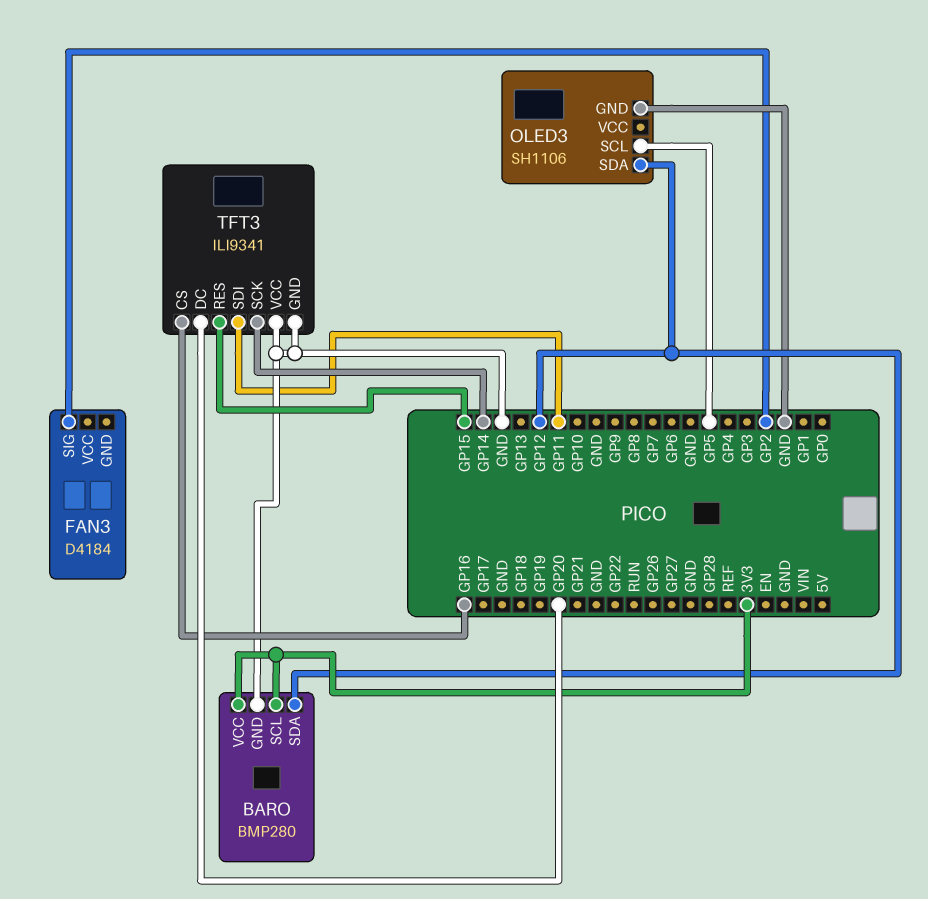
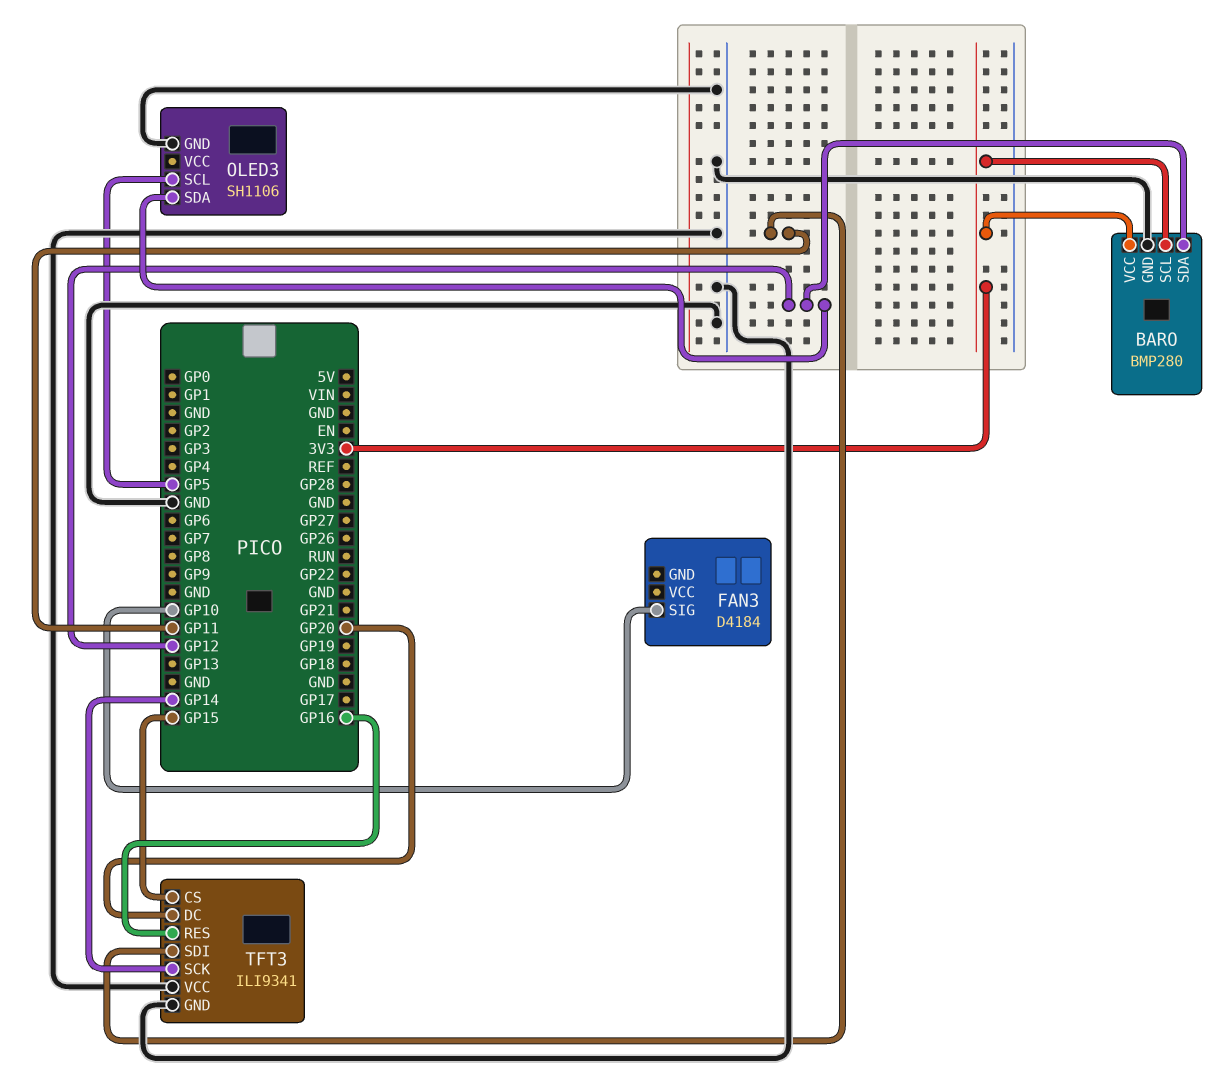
FAN3 pin SIG: GP2 -> GP10
TFT3 pin CS: GP16 -> GP15
TFT3 pin RES: GP15 -> GP16

